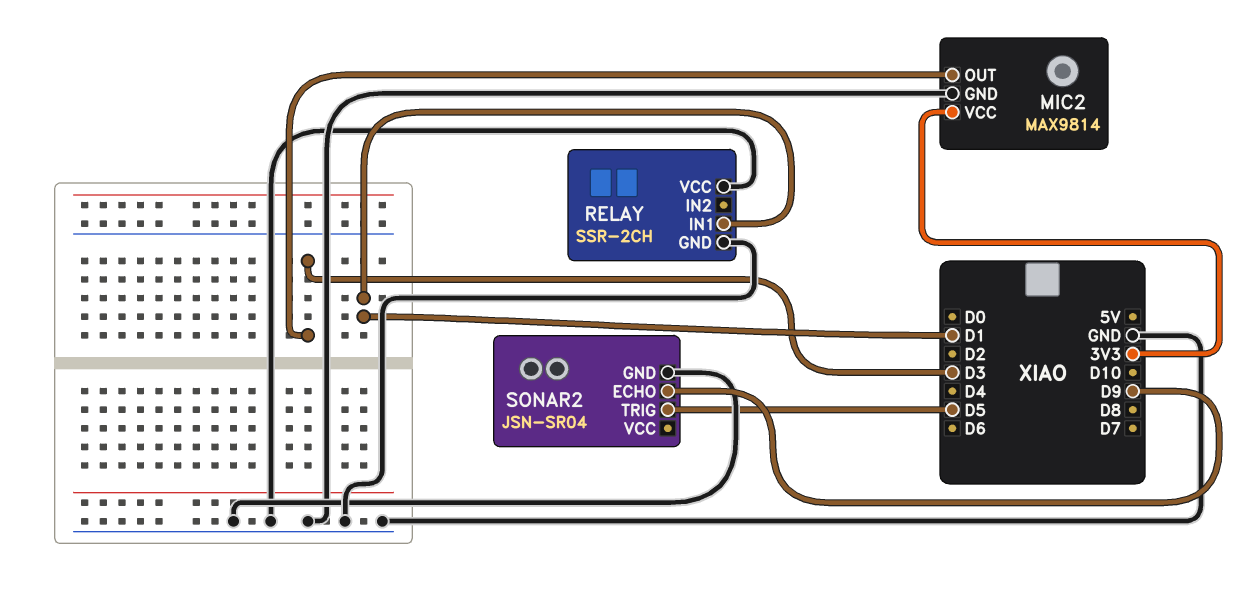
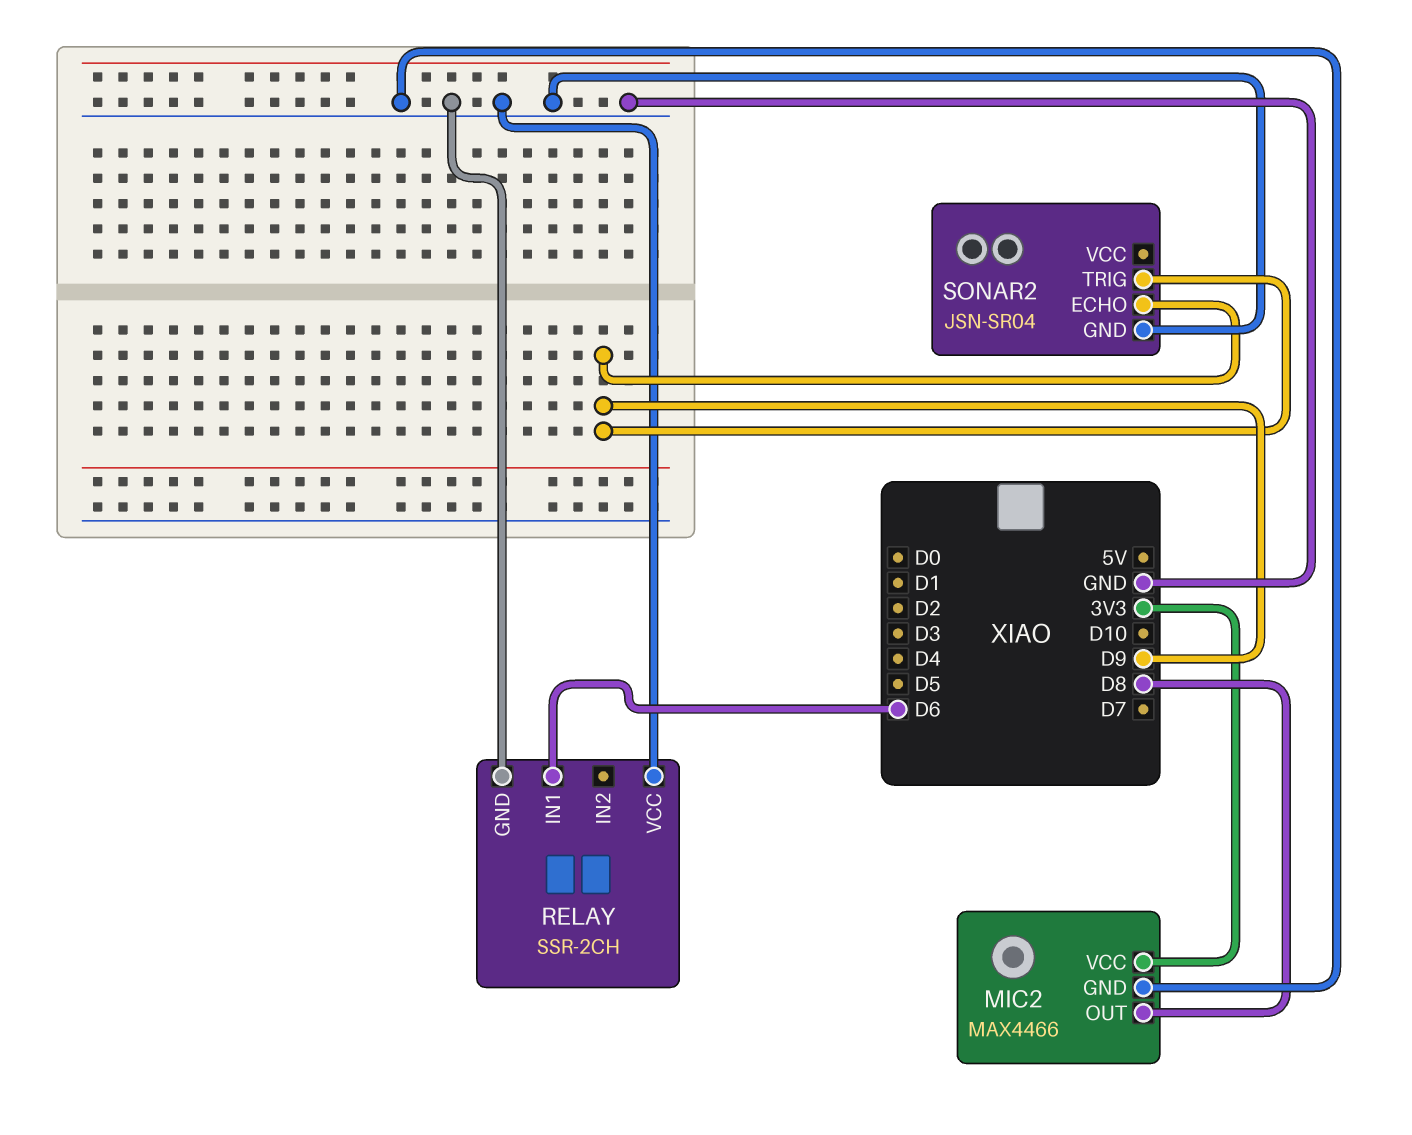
MIC2: MAX9814 -> MAX4466
MIC2 pin OUT: D3 -> D8
RELAY pin IN1: D1 -> D6
SONAR2 pin TRIG: D5 -> D9

